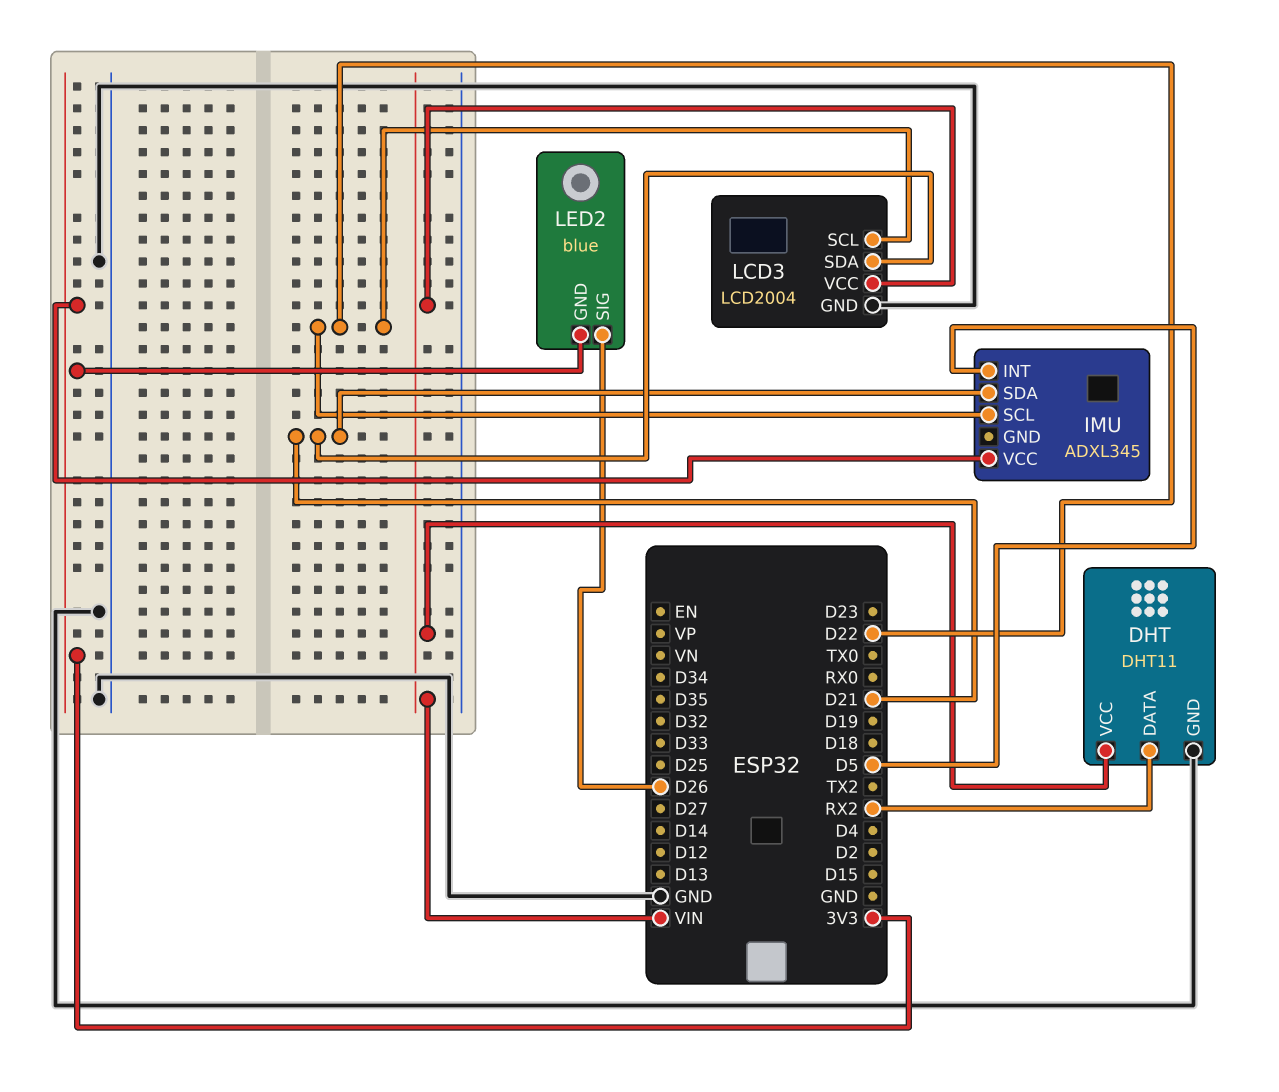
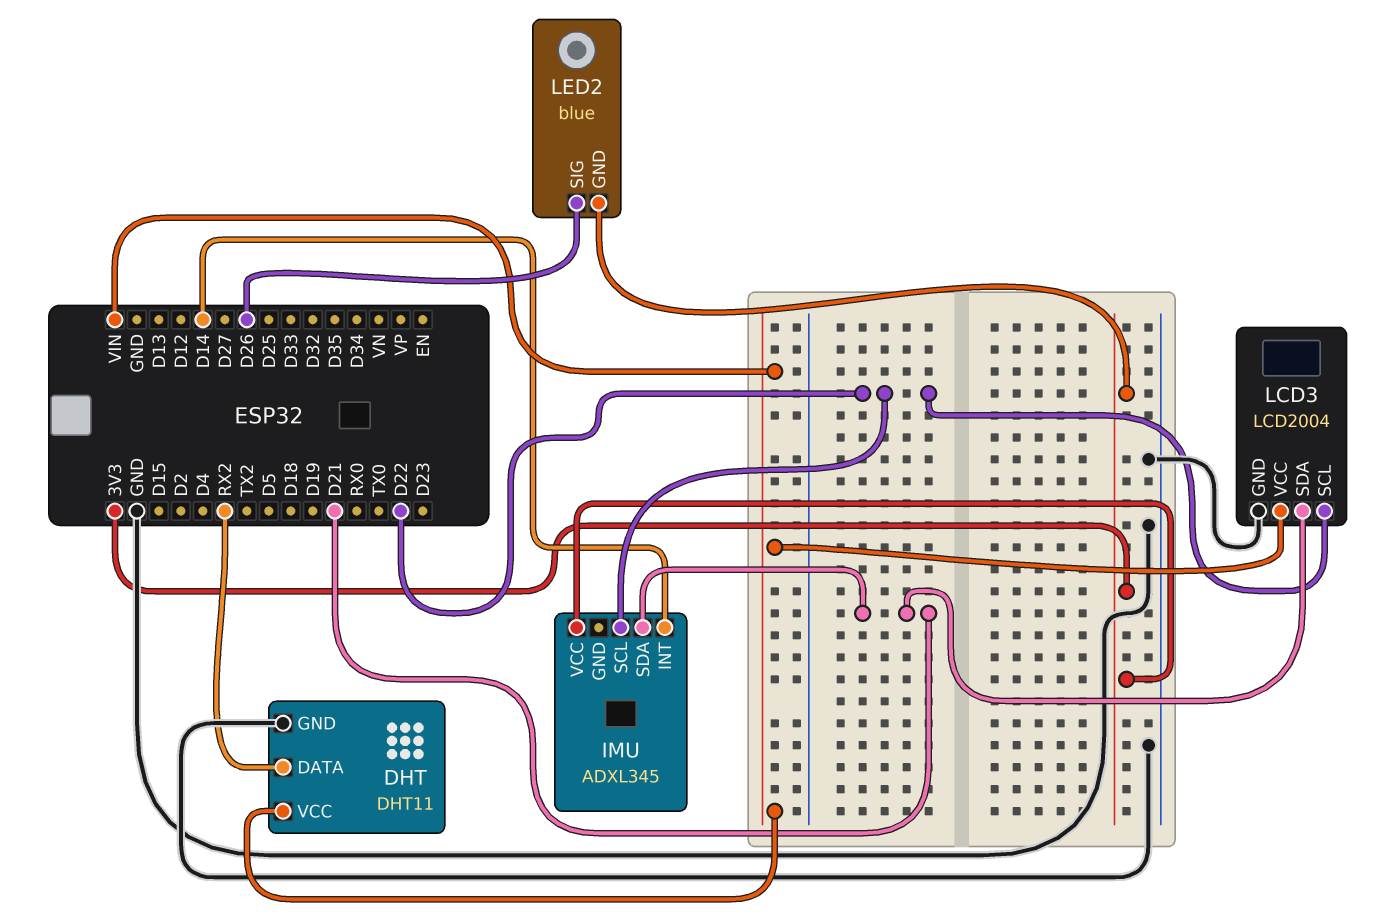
IMU pin INT: D5 -> D14

